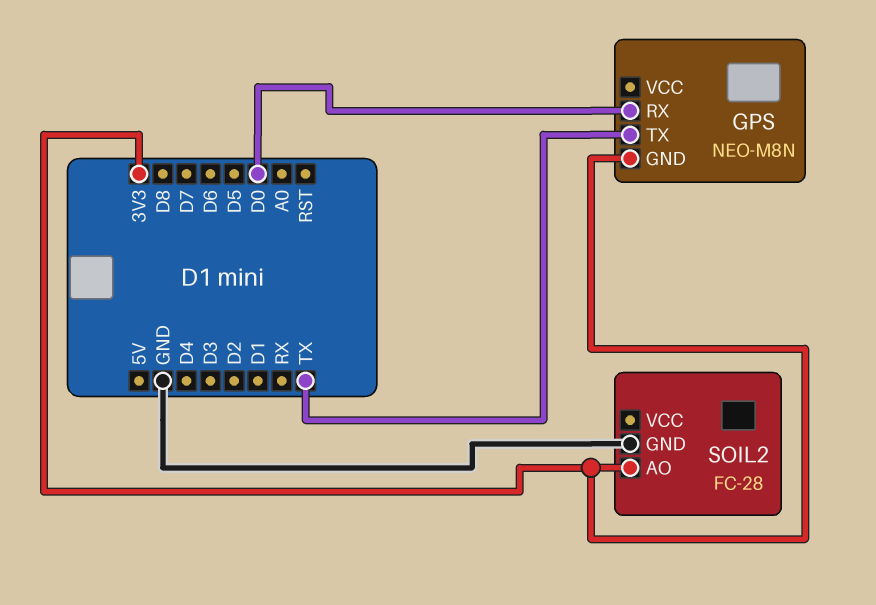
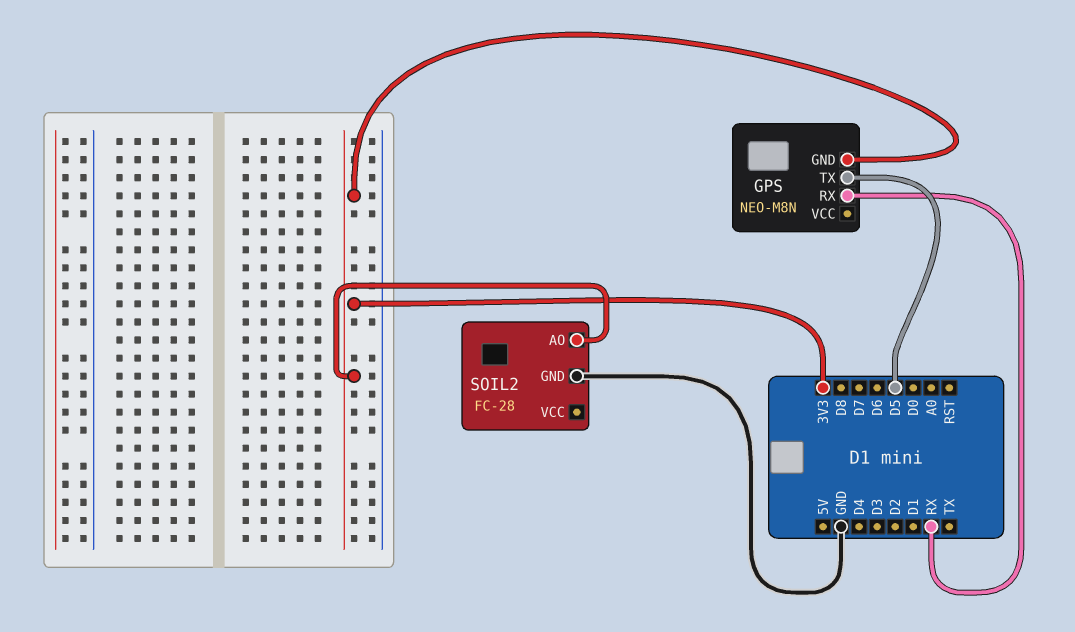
GPS pin RX: D0 -> RX
GPS pin TX: TX -> D5

